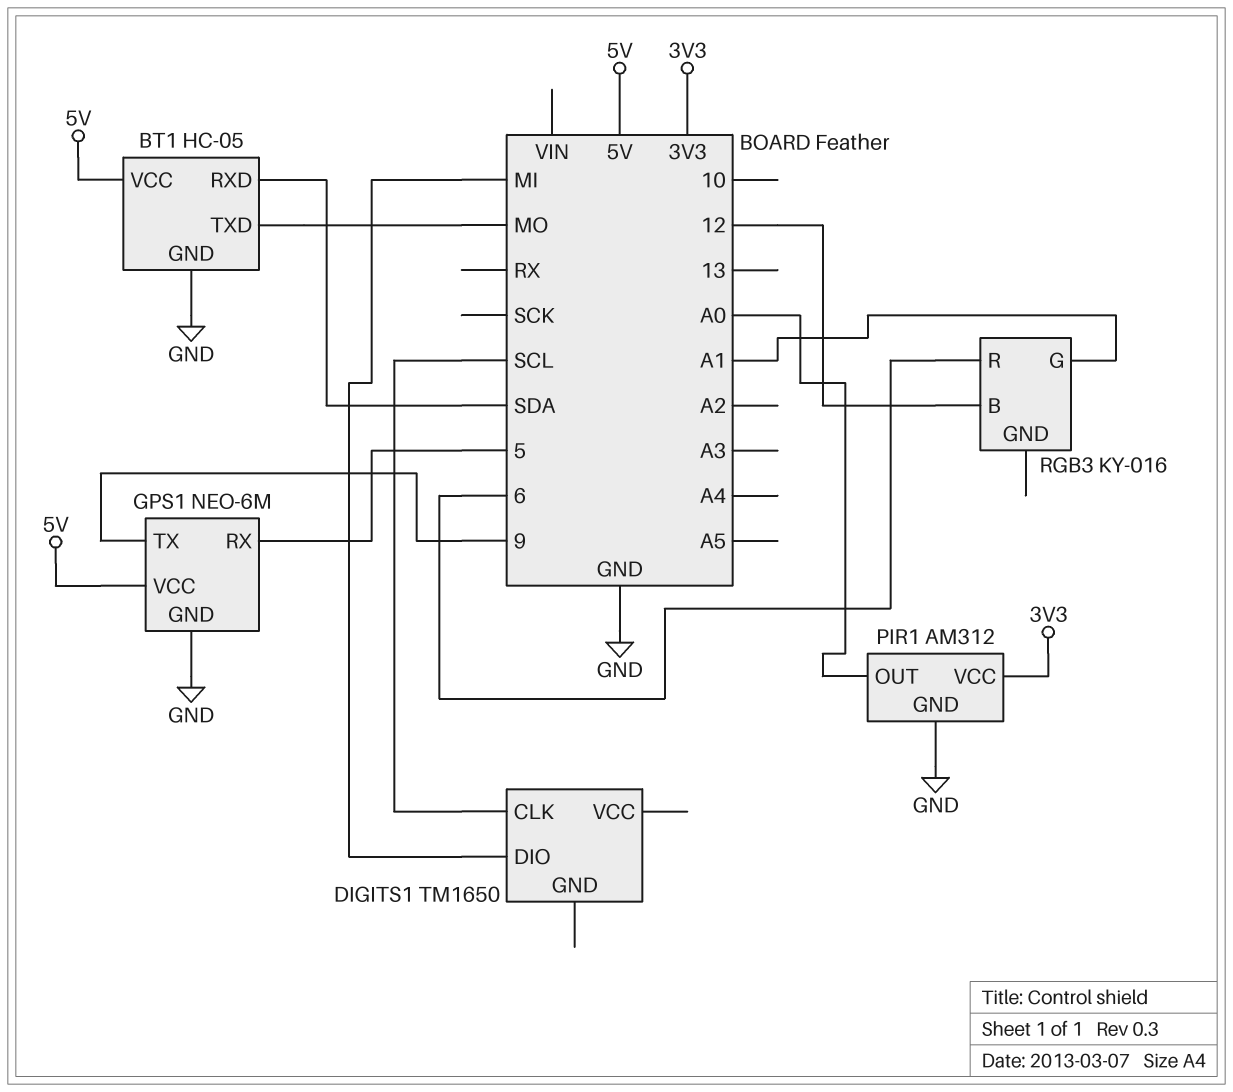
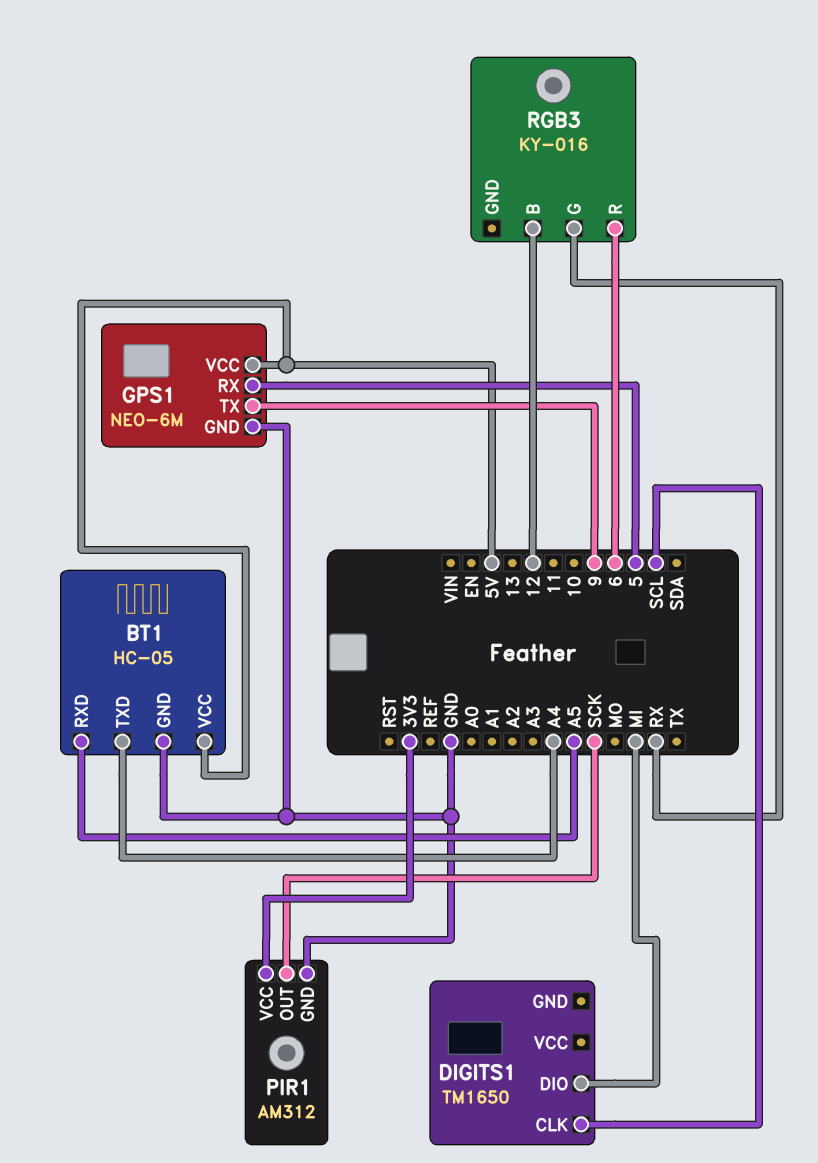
BT1 pin RXD: SDA -> A5
BT1 pin TXD: MO -> A4
PIR1 pin OUT: A0 -> SCK
RGB3 pin G: A1 -> RX

